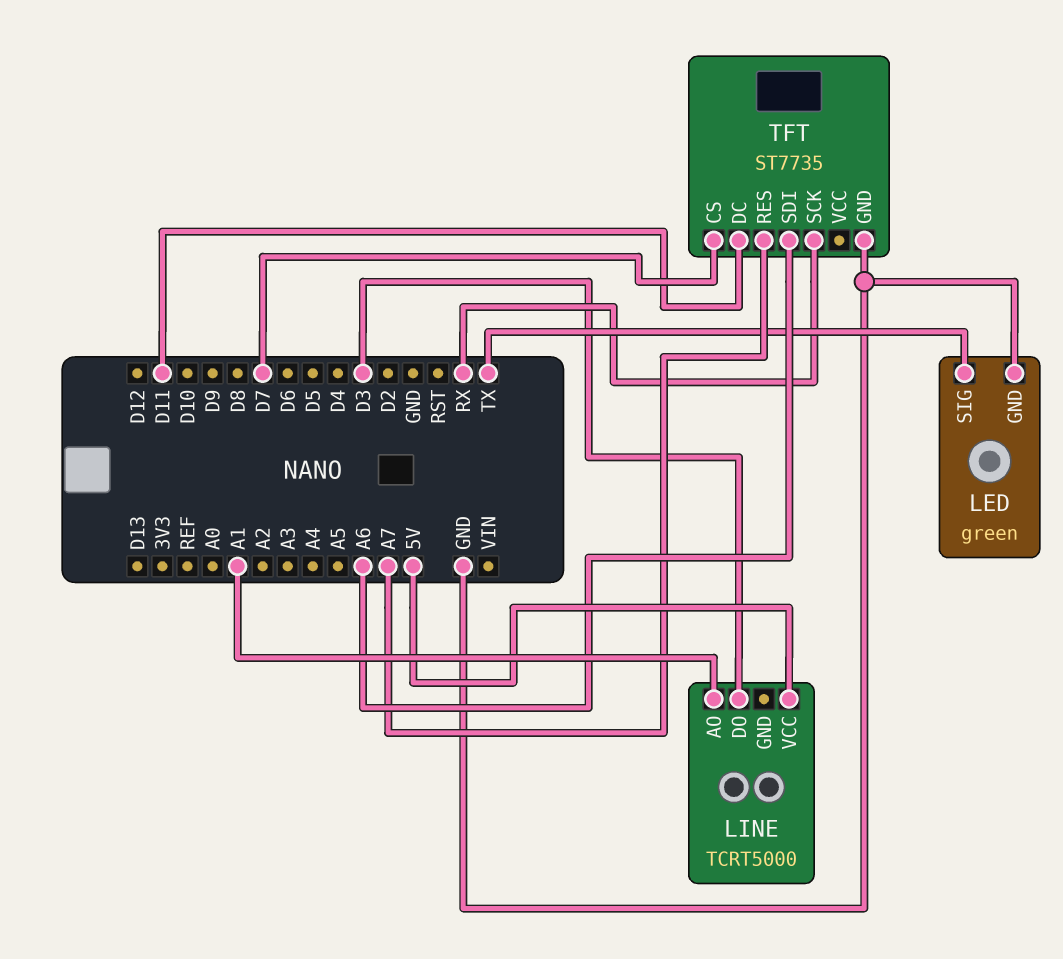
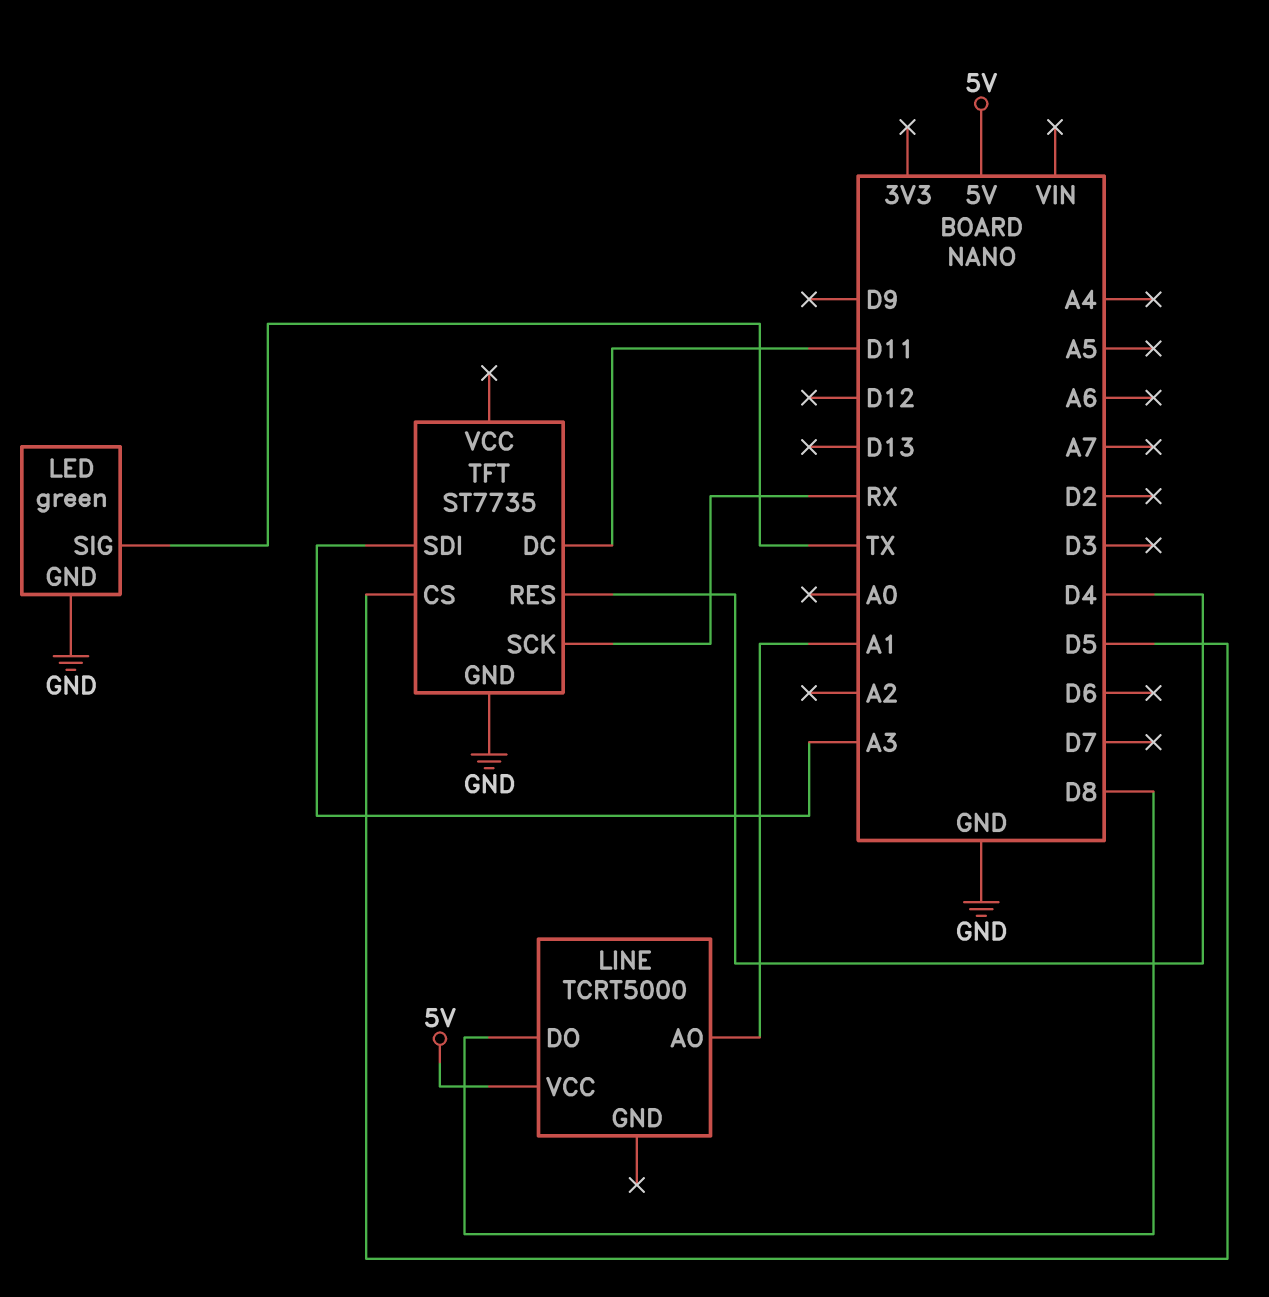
LINE pin DO: D3 -> D8
TFT pin CS: D7 -> D5
TFT pin RES: A7 -> D4
TFT pin SDI: A6 -> A3

